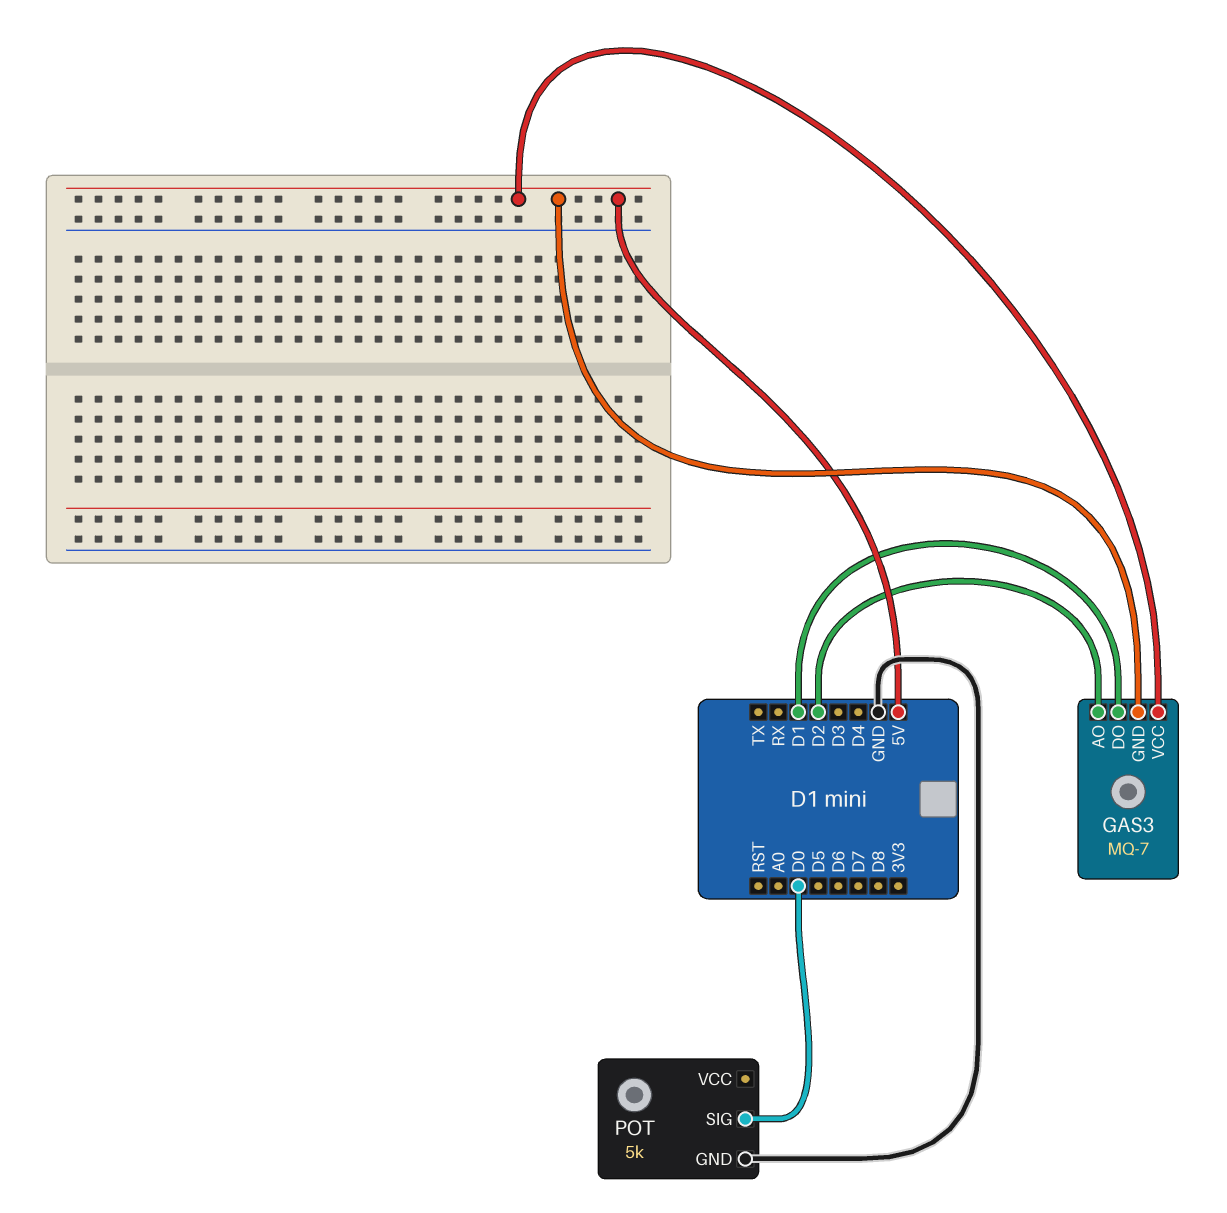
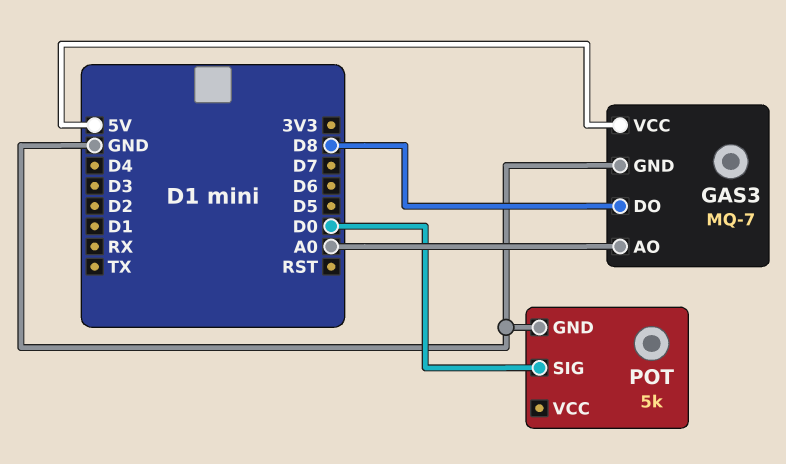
GAS3 pin AO: D2 -> A0
GAS3 pin DO: D1 -> D8
GAS3 pin GND: 5V -> GND

